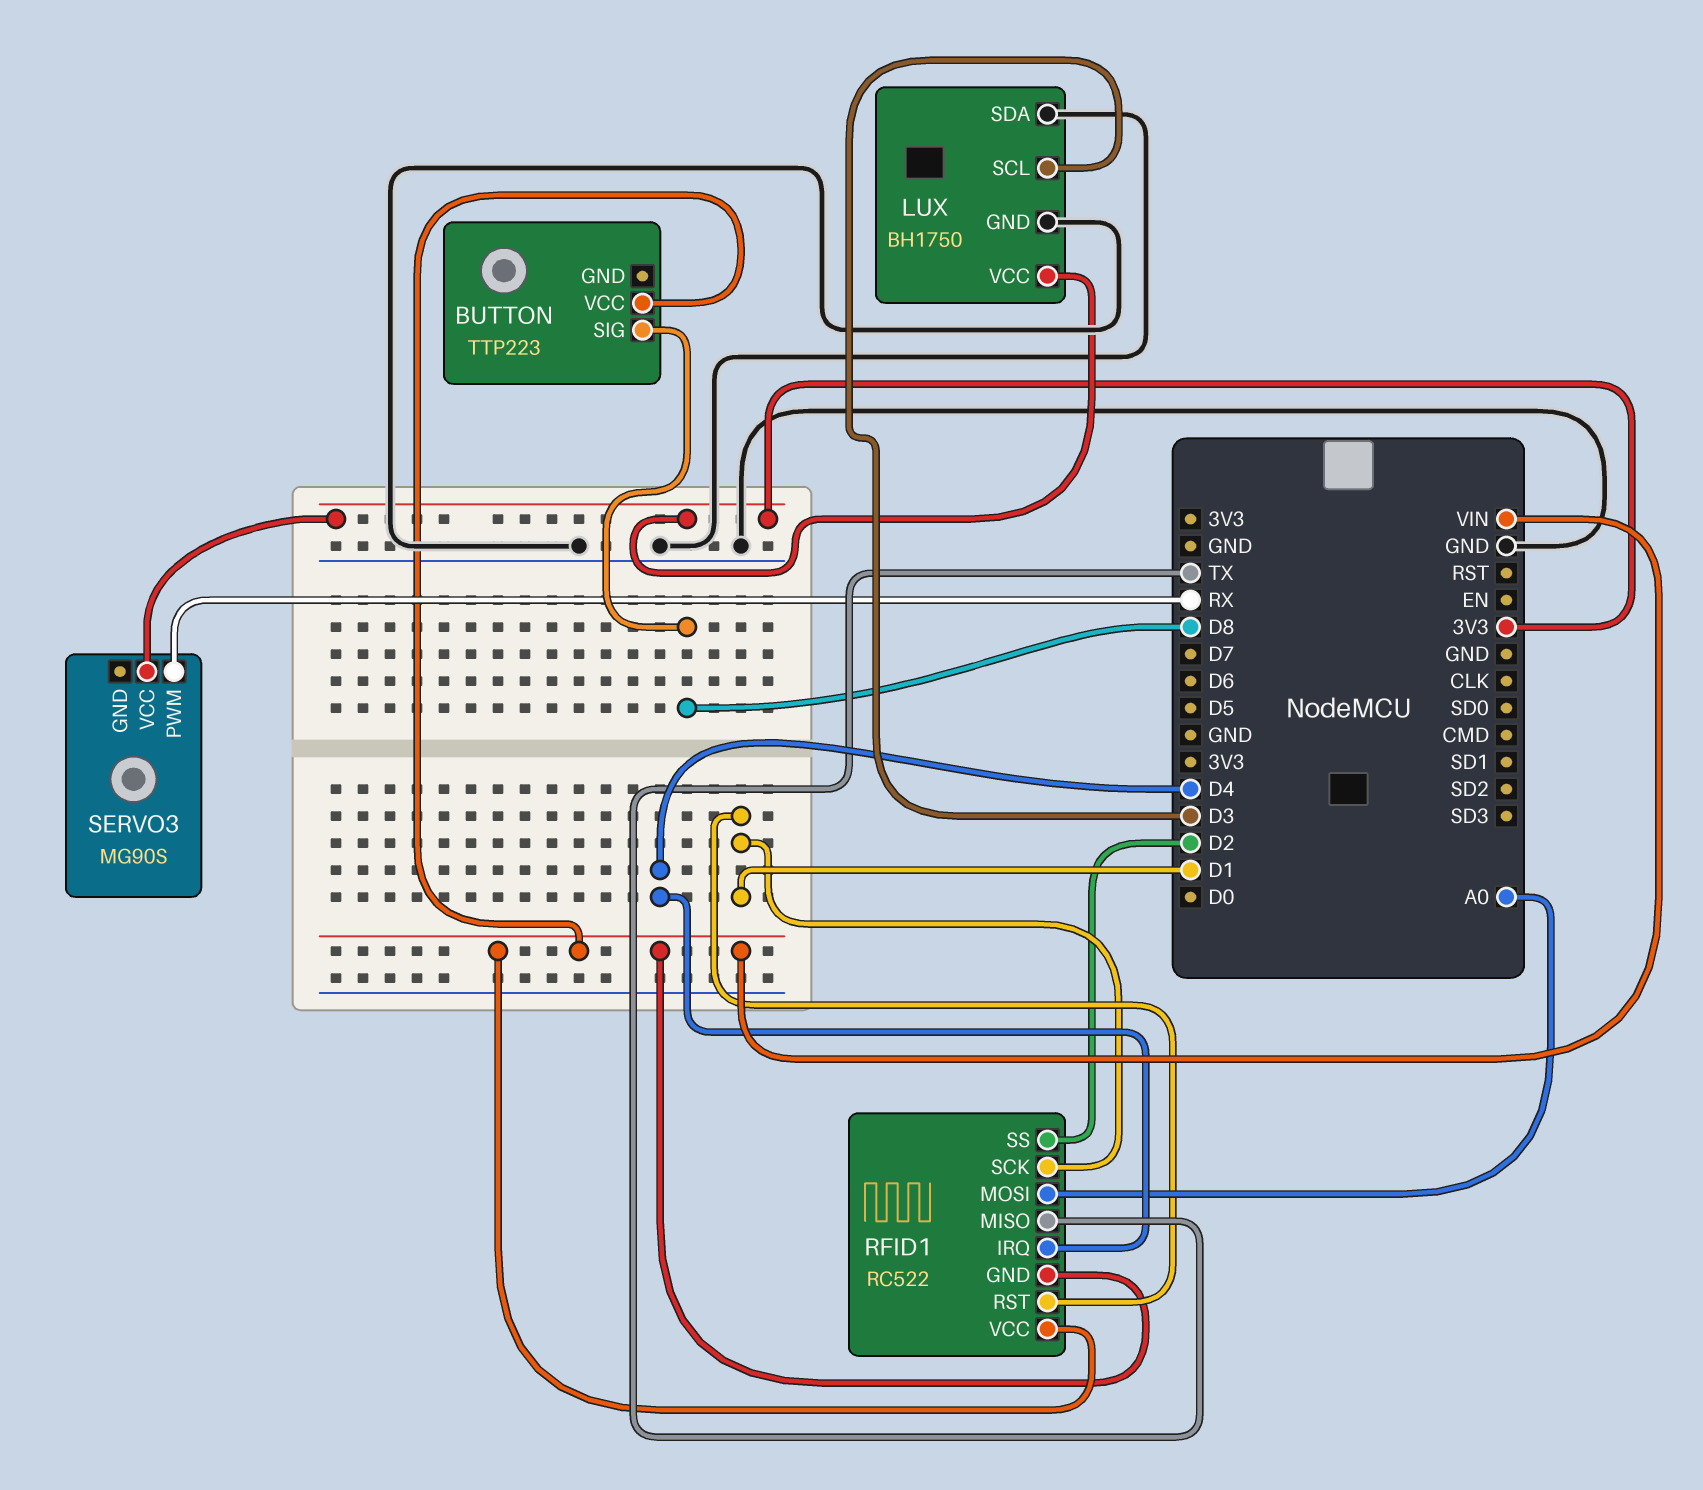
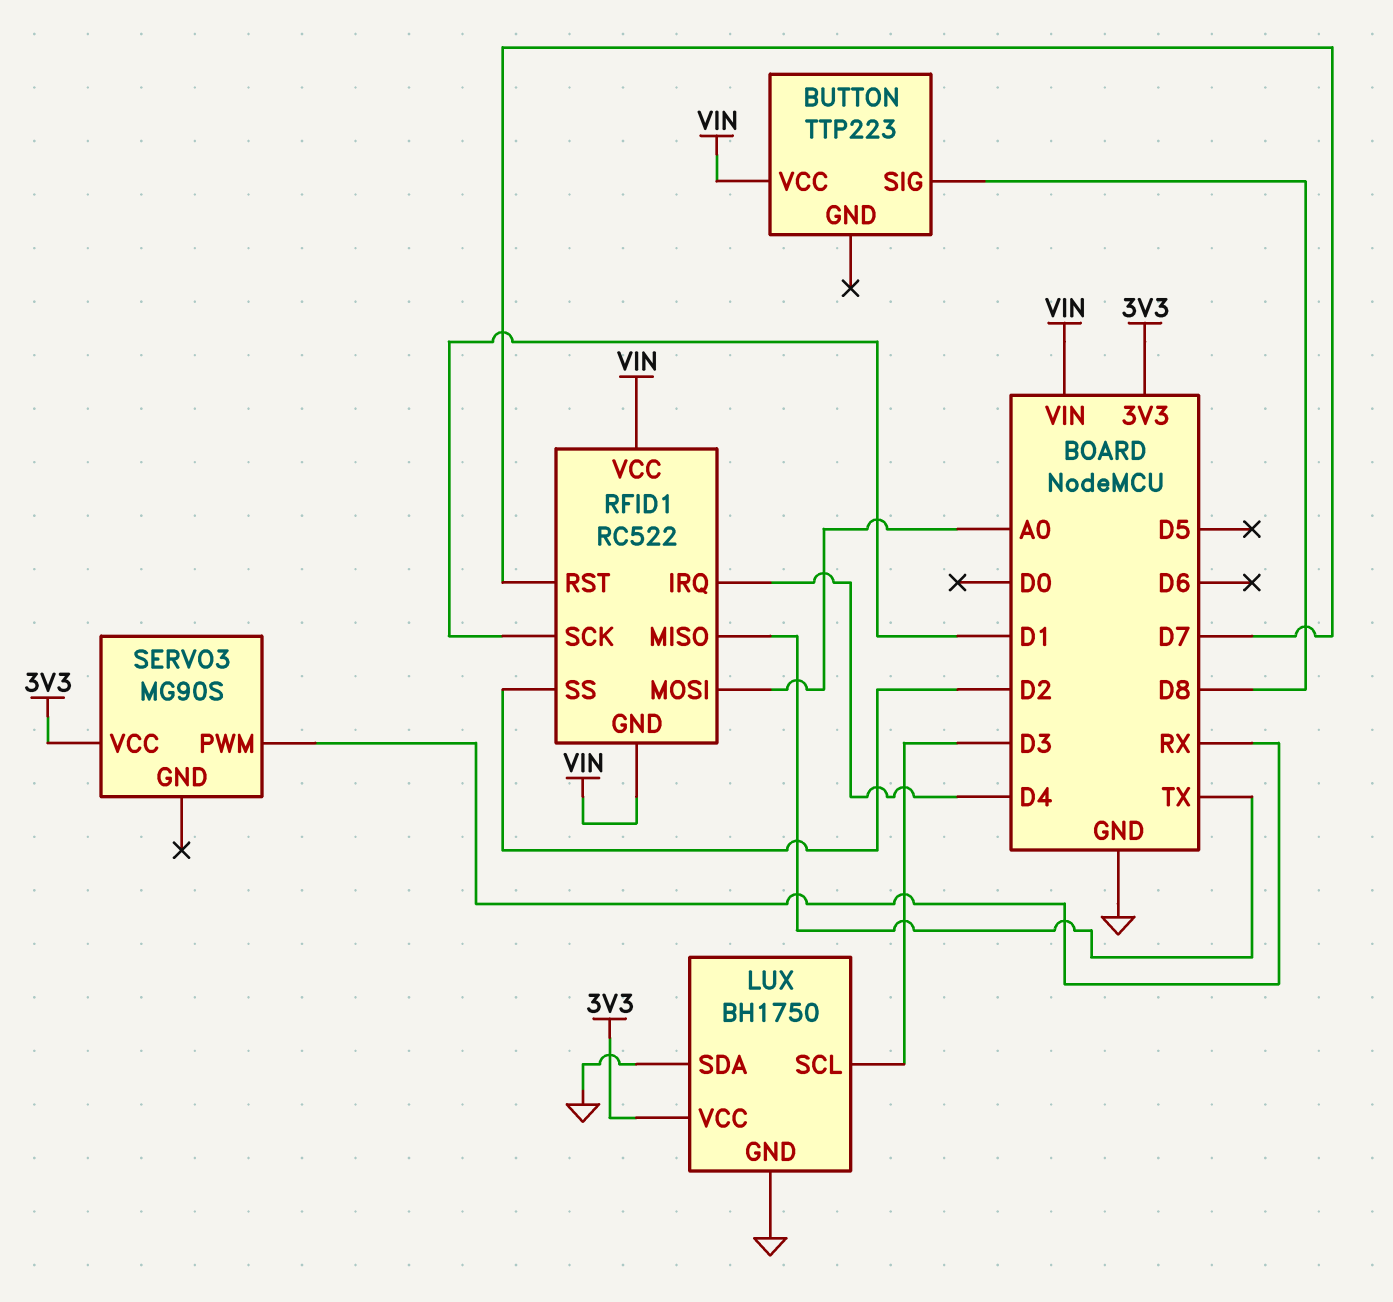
RFID1 pin RST: D1 -> D7

